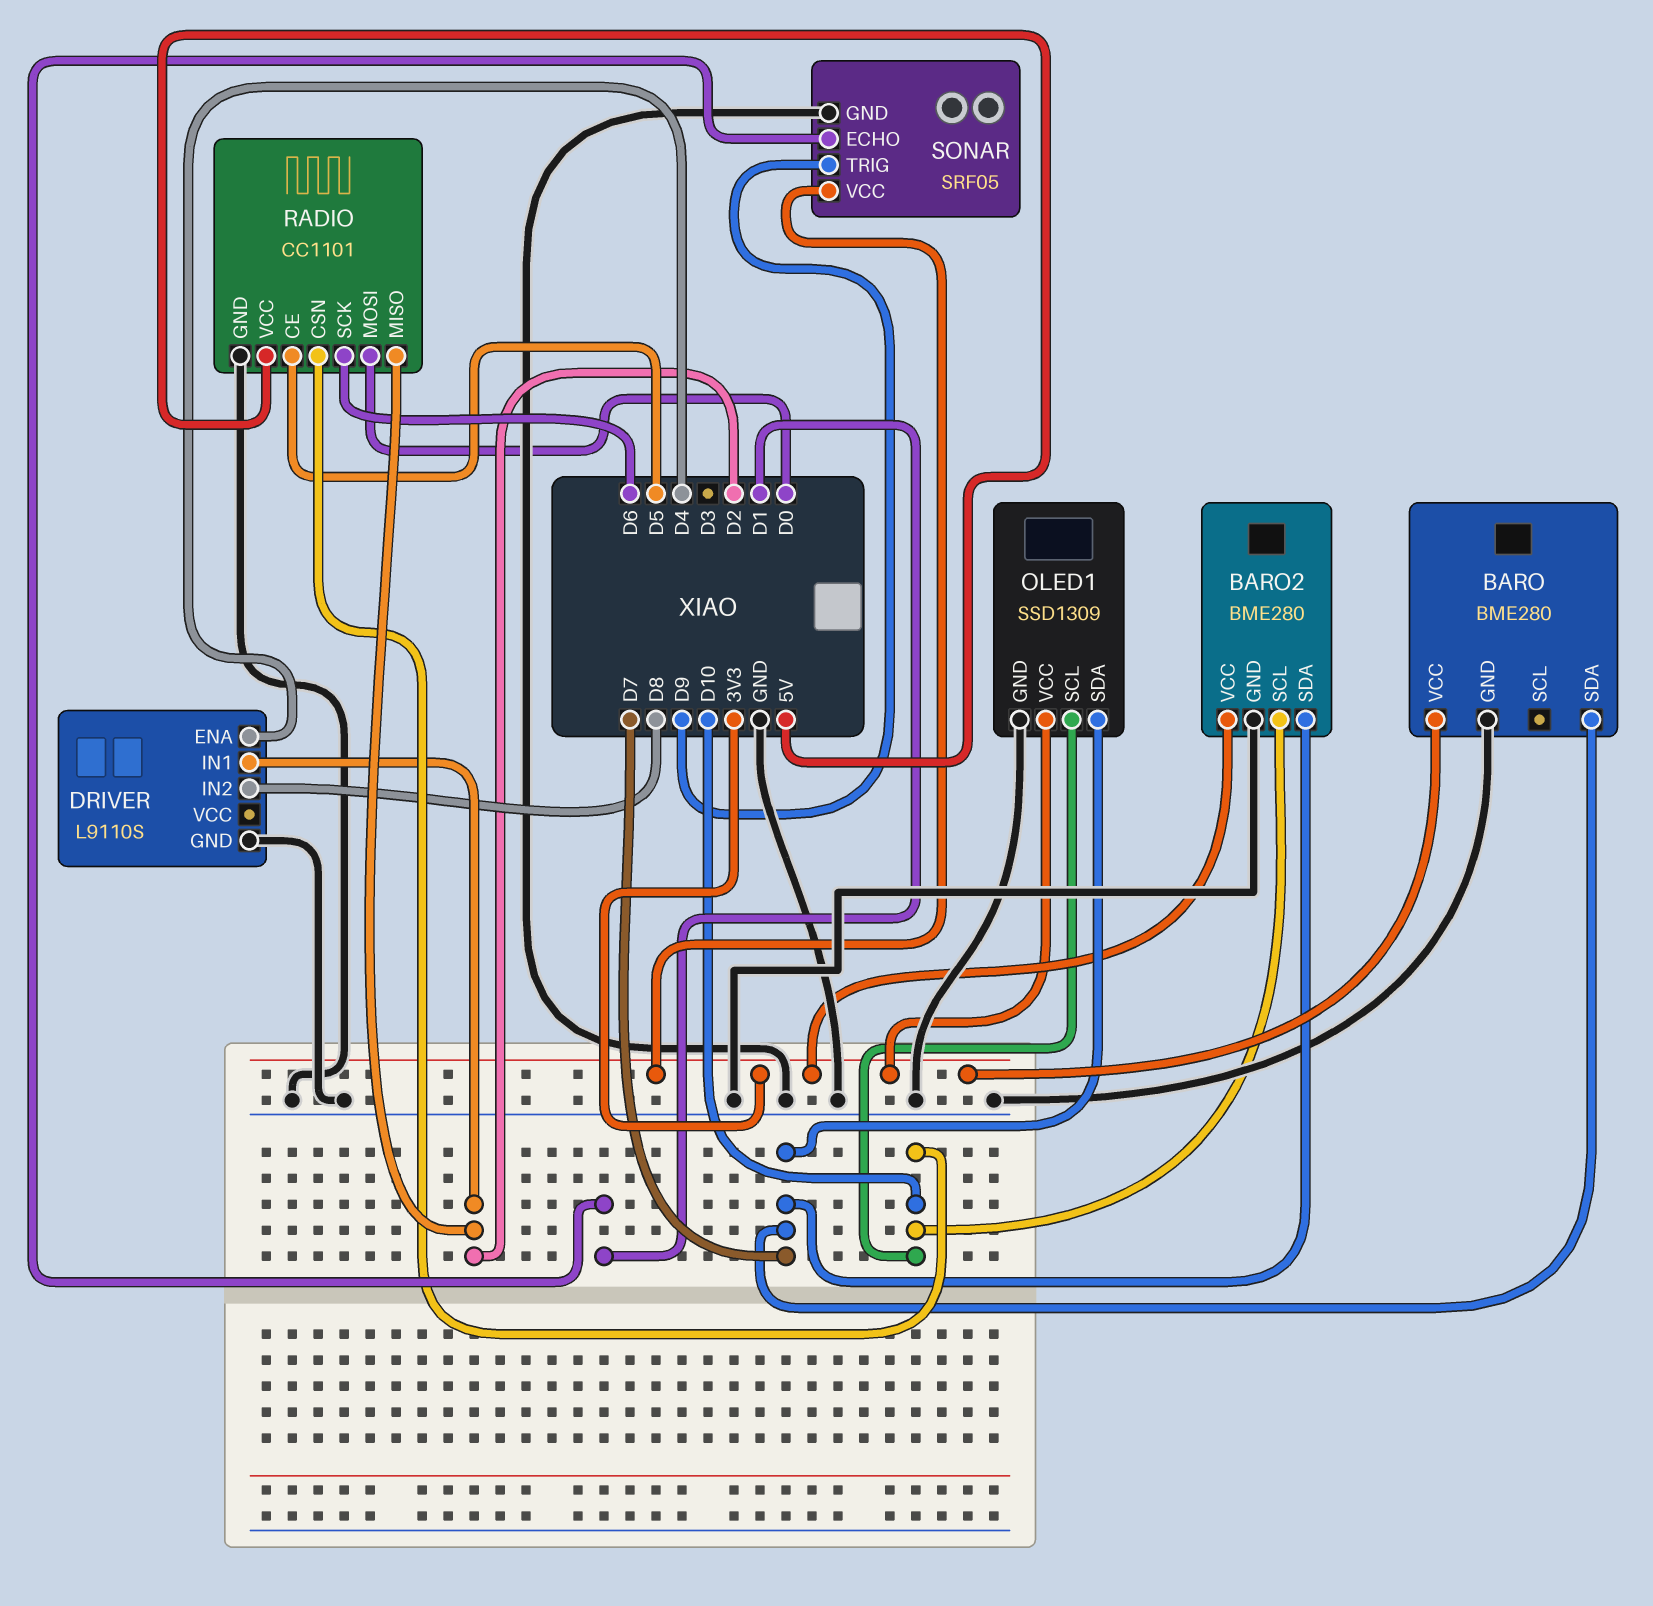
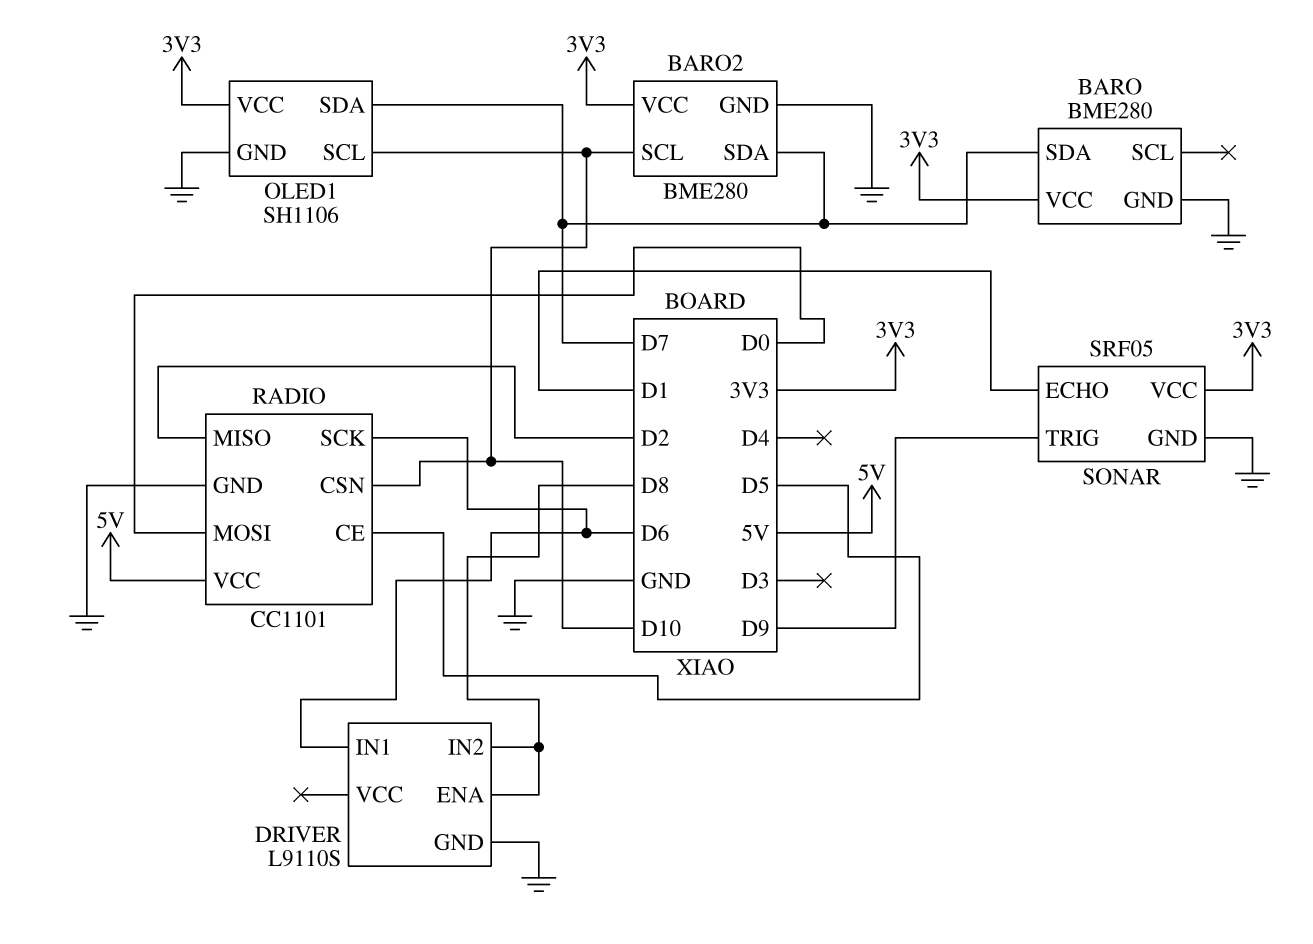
DRIVER pin ENA: D4 -> D8
DRIVER pin IN1: D2 -> D6
OLED1: SSD1309 -> SH1106

